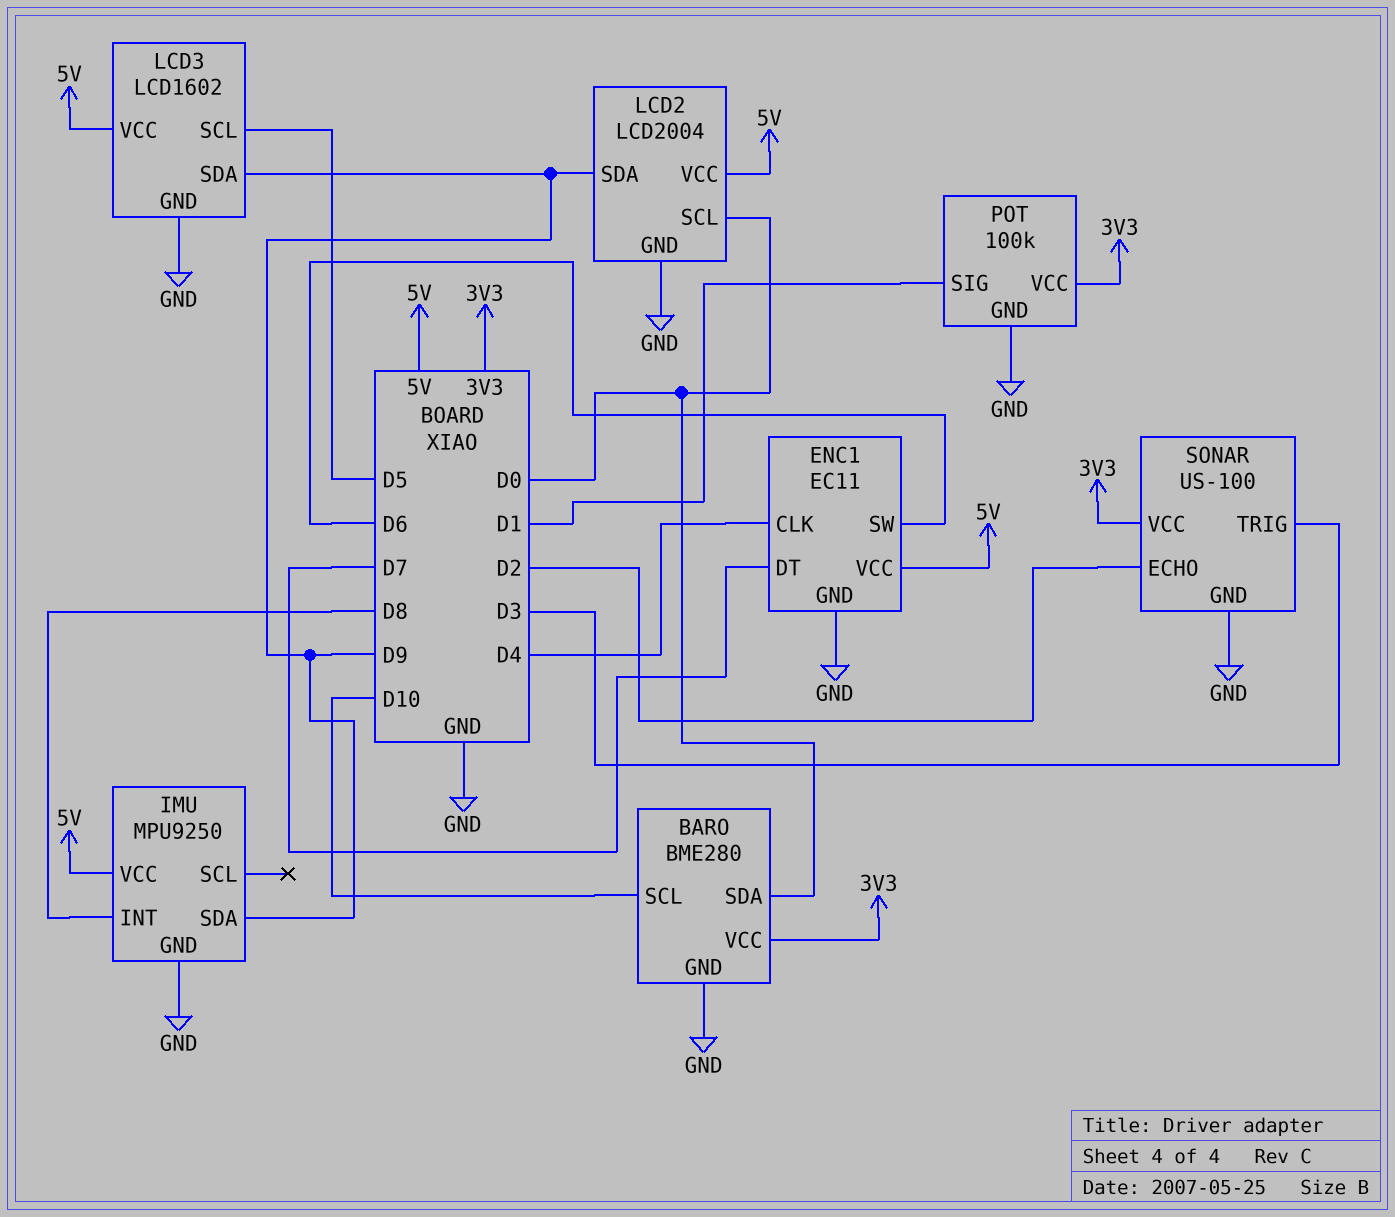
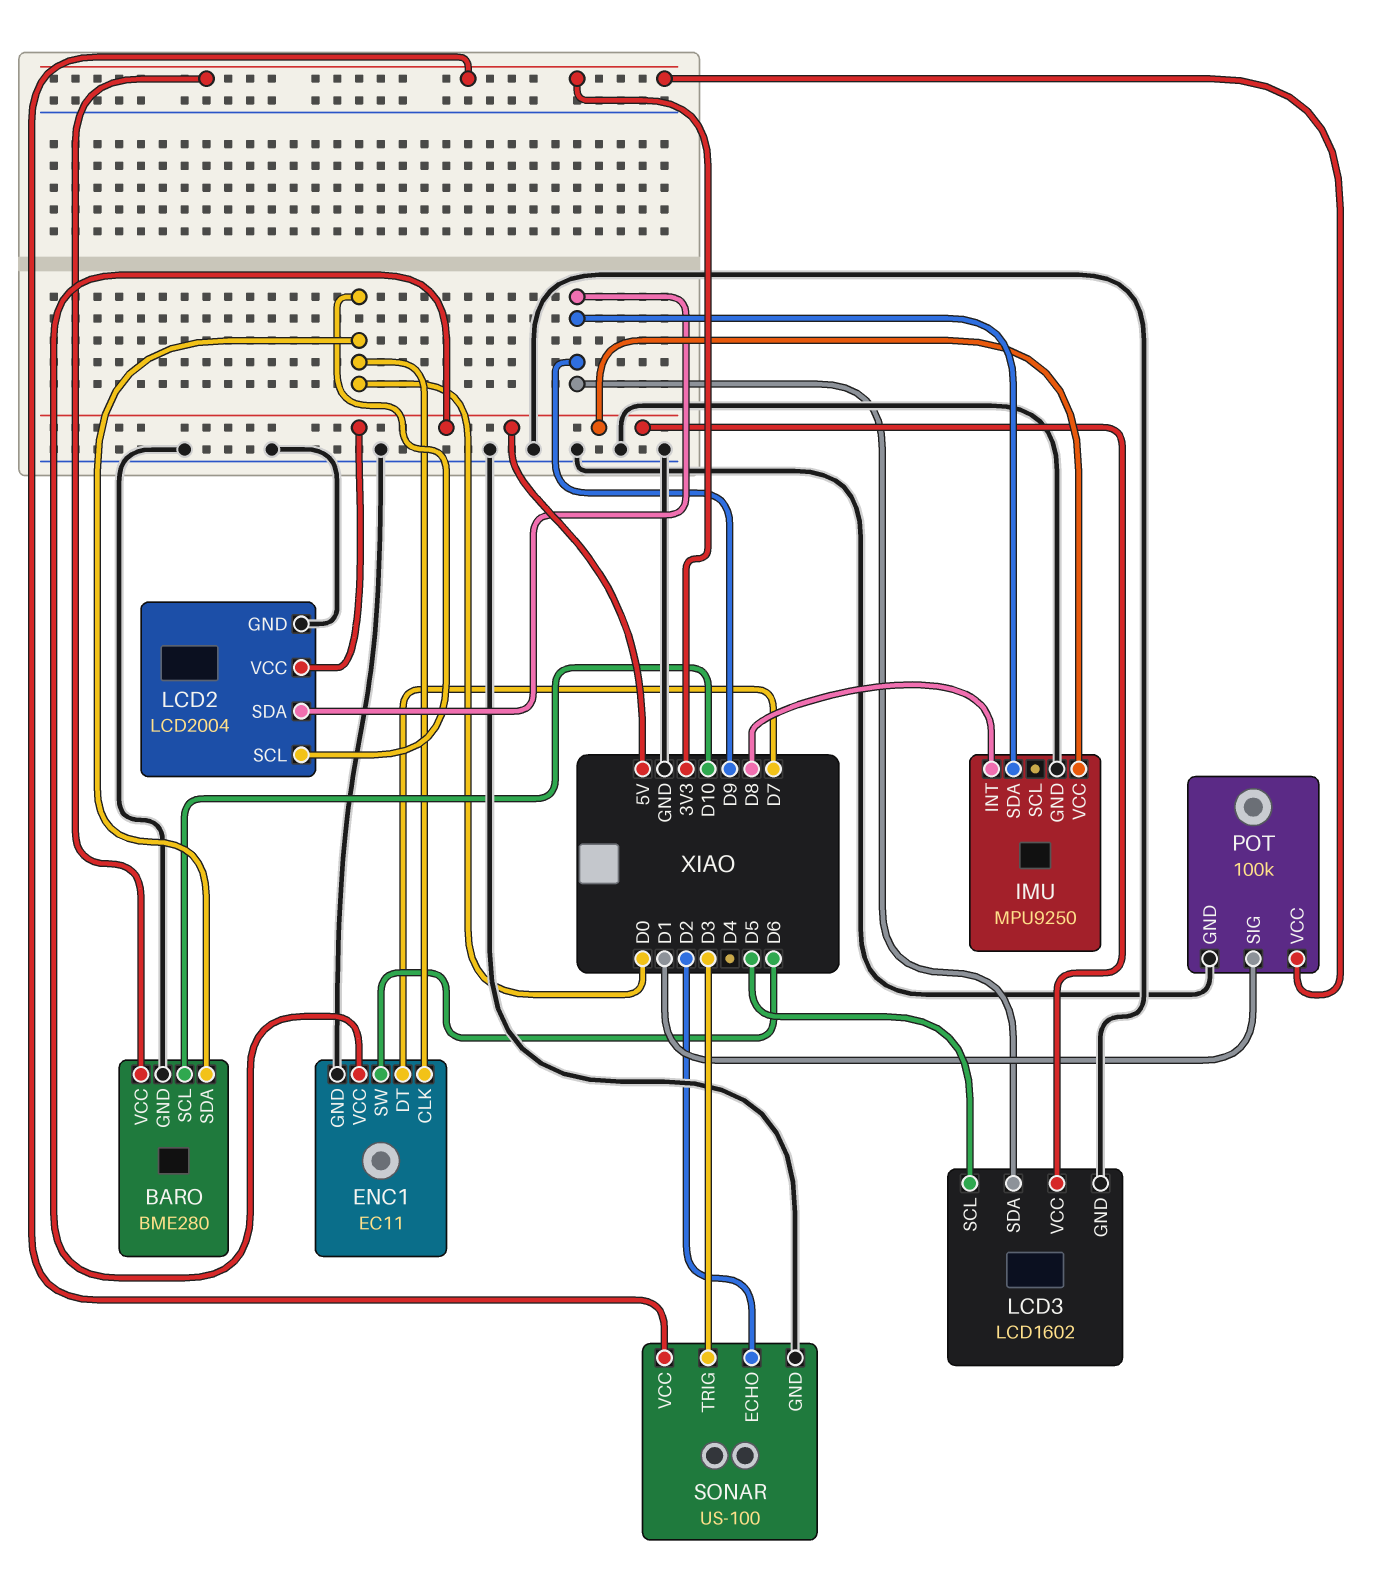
ENC1 pin CLK: D4 -> D0

